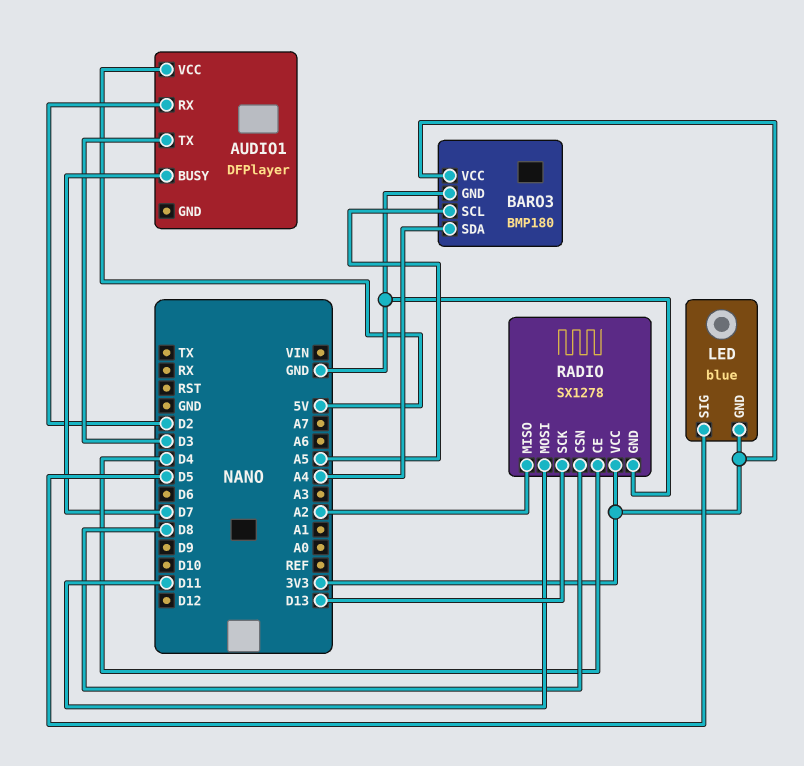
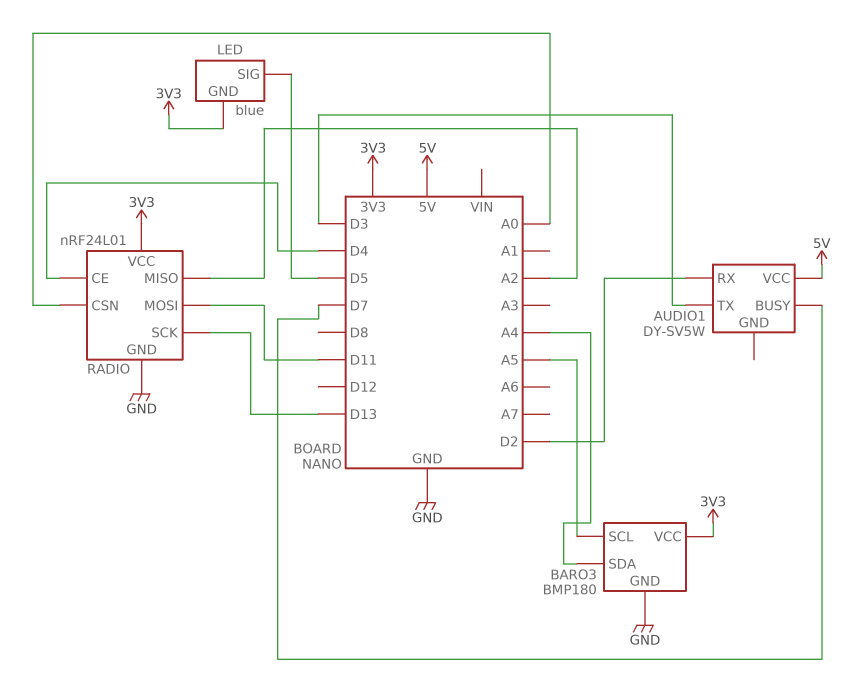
AUDIO1: DFPlayer -> DY-SV5W
RADIO: SX1278 -> nRF24L01
RADIO pin CSN: D8 -> A0

